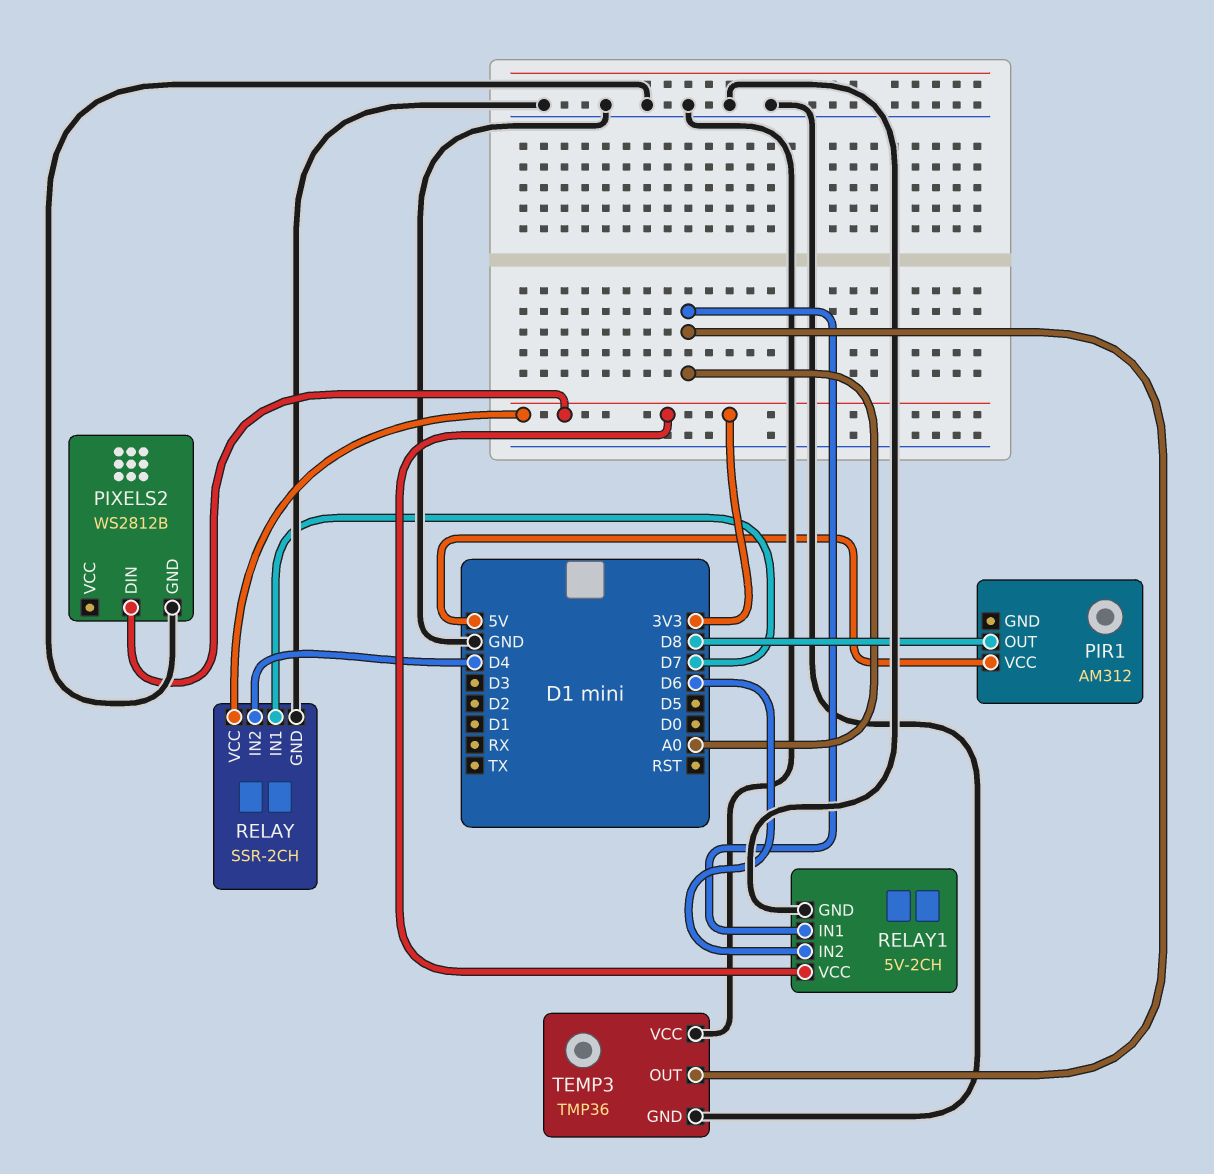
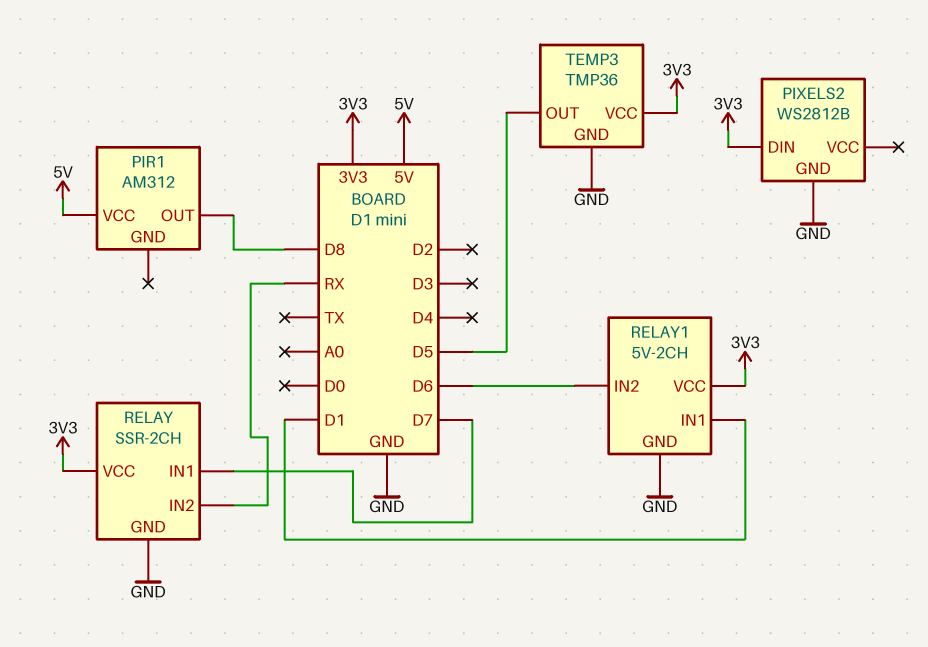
RELAY pin IN2: D4 -> RX
RELAY1 pin IN1: A0 -> D1
TEMP3 pin OUT: A0 -> D5
TEMP3 pin VCC: GND -> 3V3

